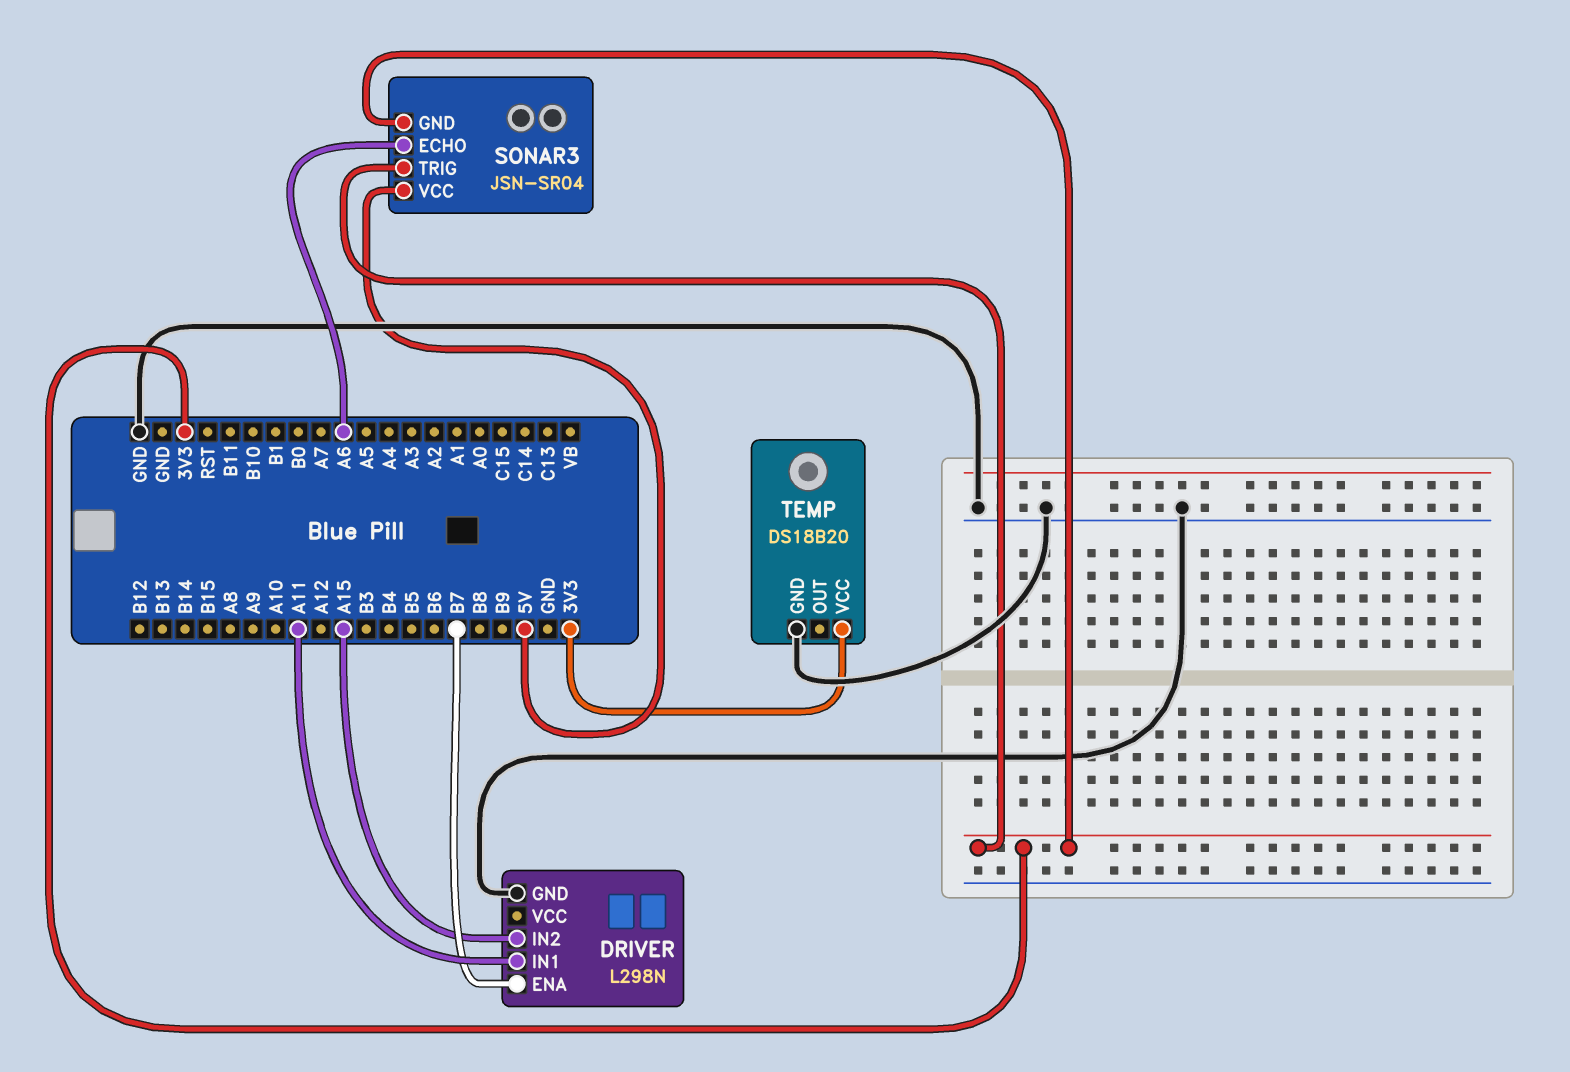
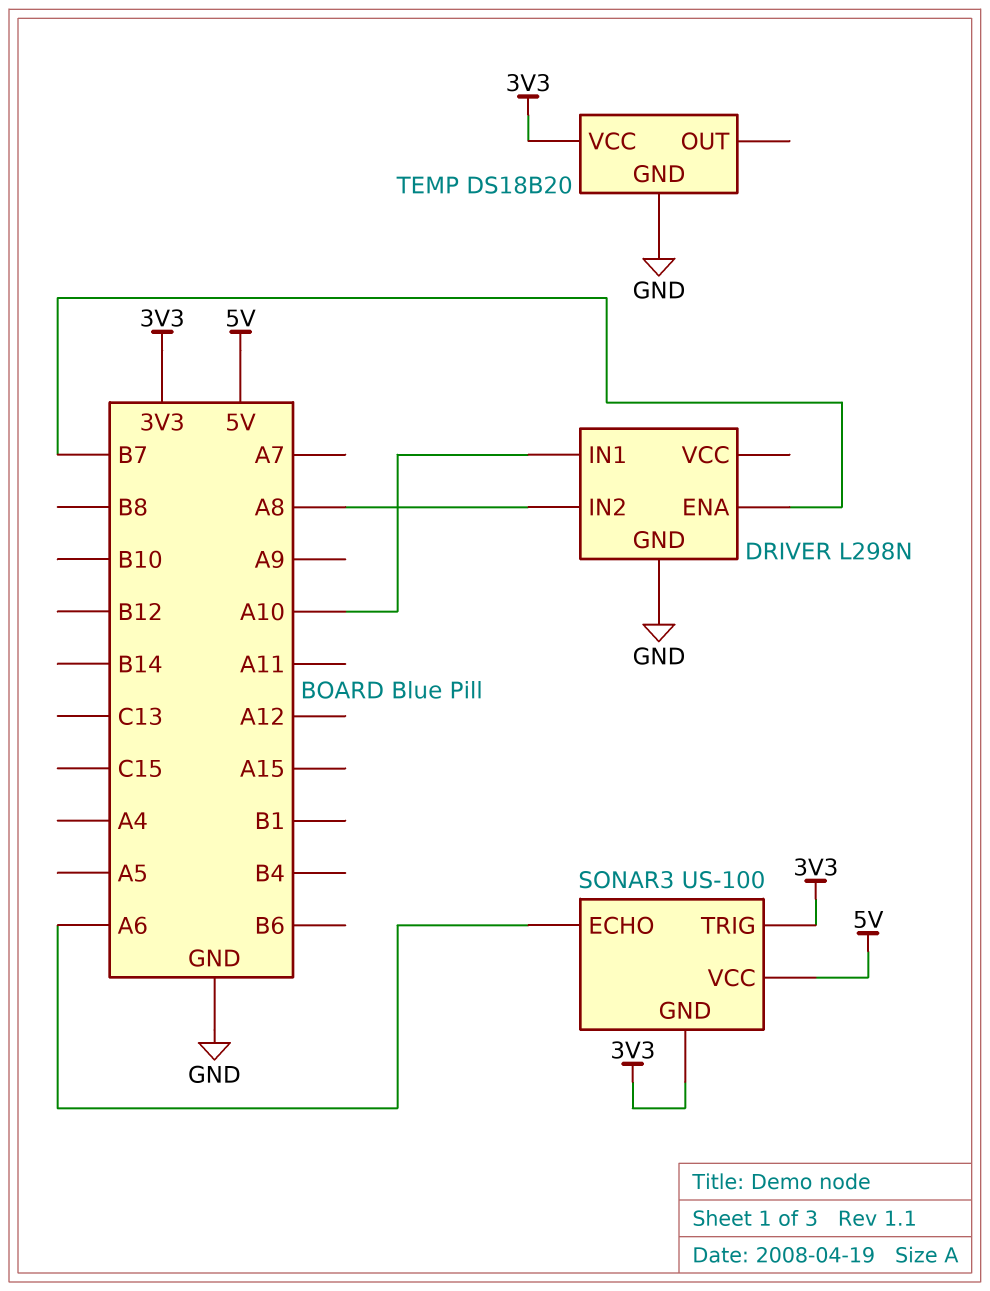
DRIVER pin IN1: A11 -> A10
DRIVER pin IN2: A15 -> A8
SONAR3: JSN-SR04 -> US-100

